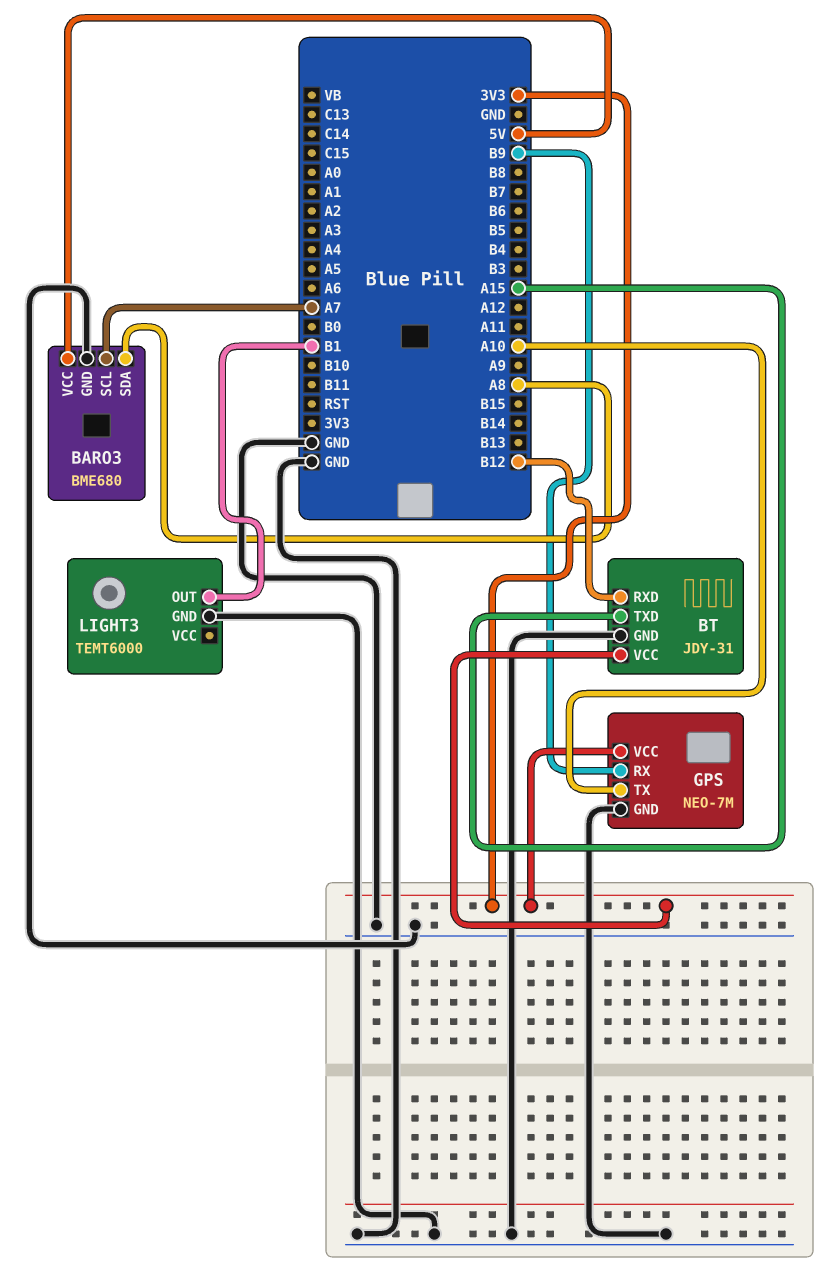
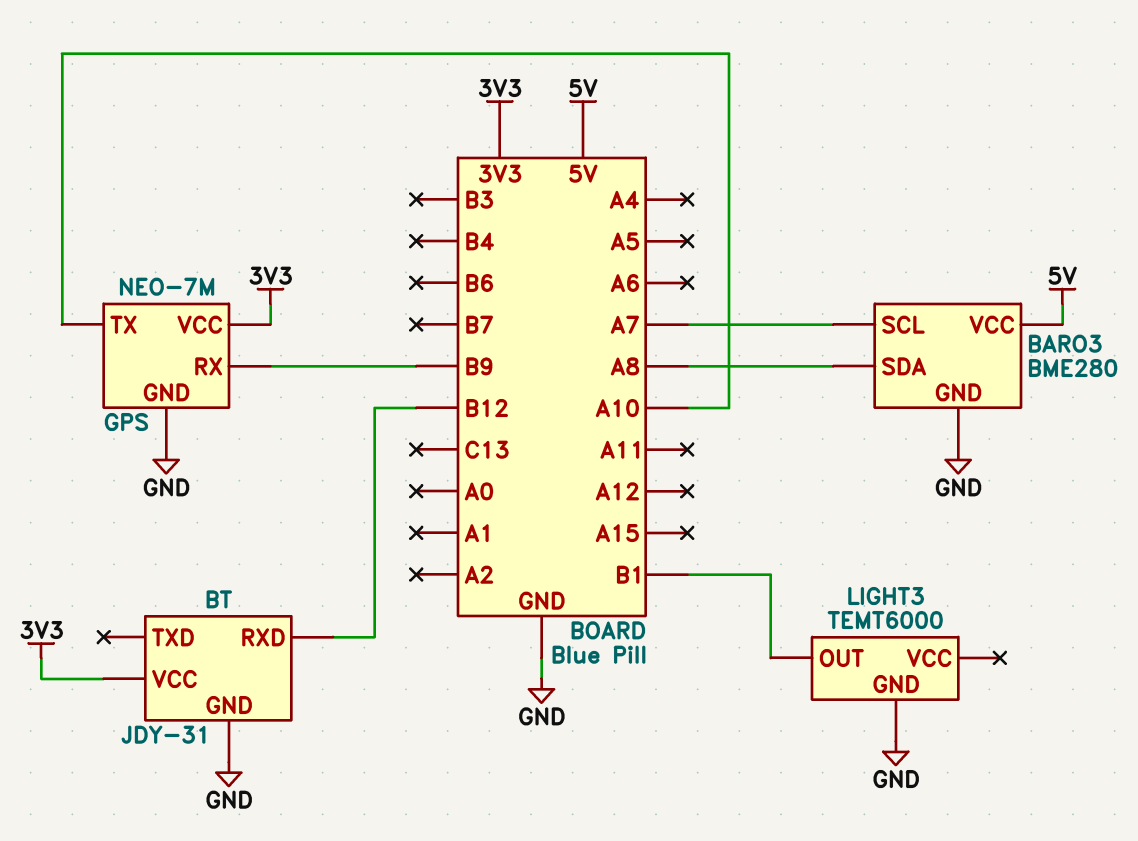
BARO3: BME680 -> BME280
BT pin TXD: A15 -> none

